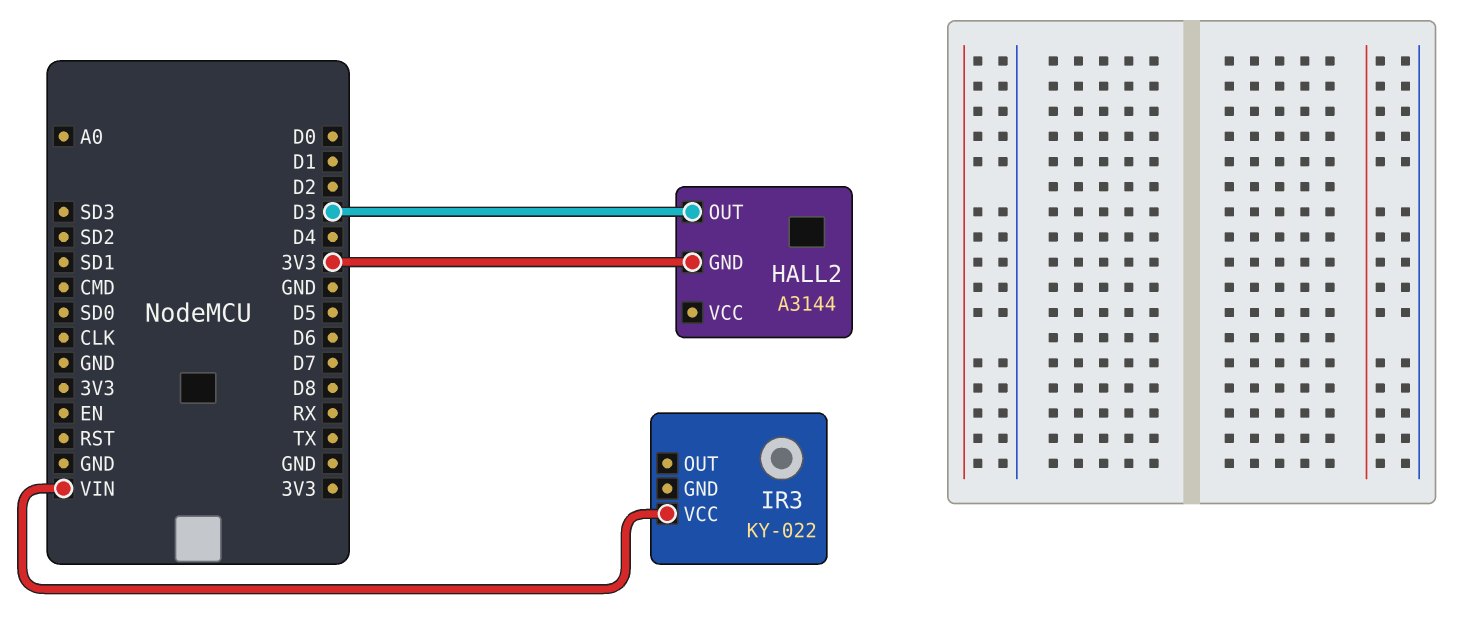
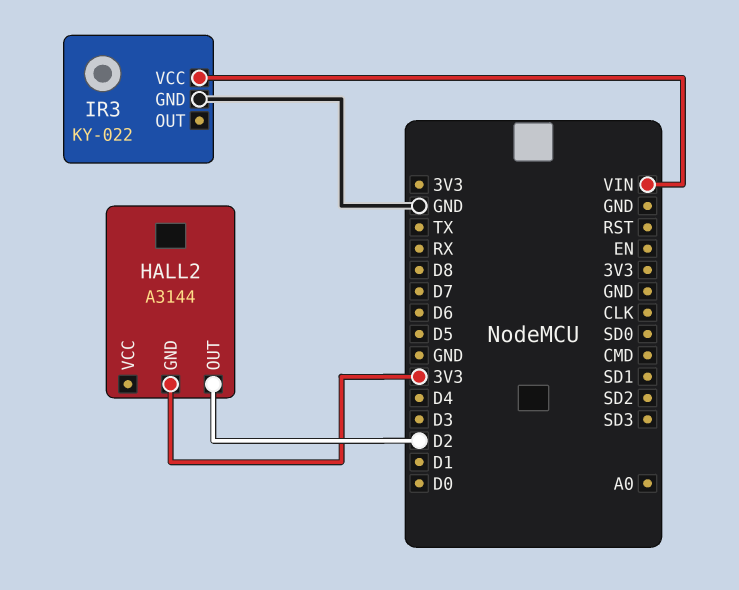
HALL2 pin OUT: D3 -> D2
IR3 pin GND: none -> GND

